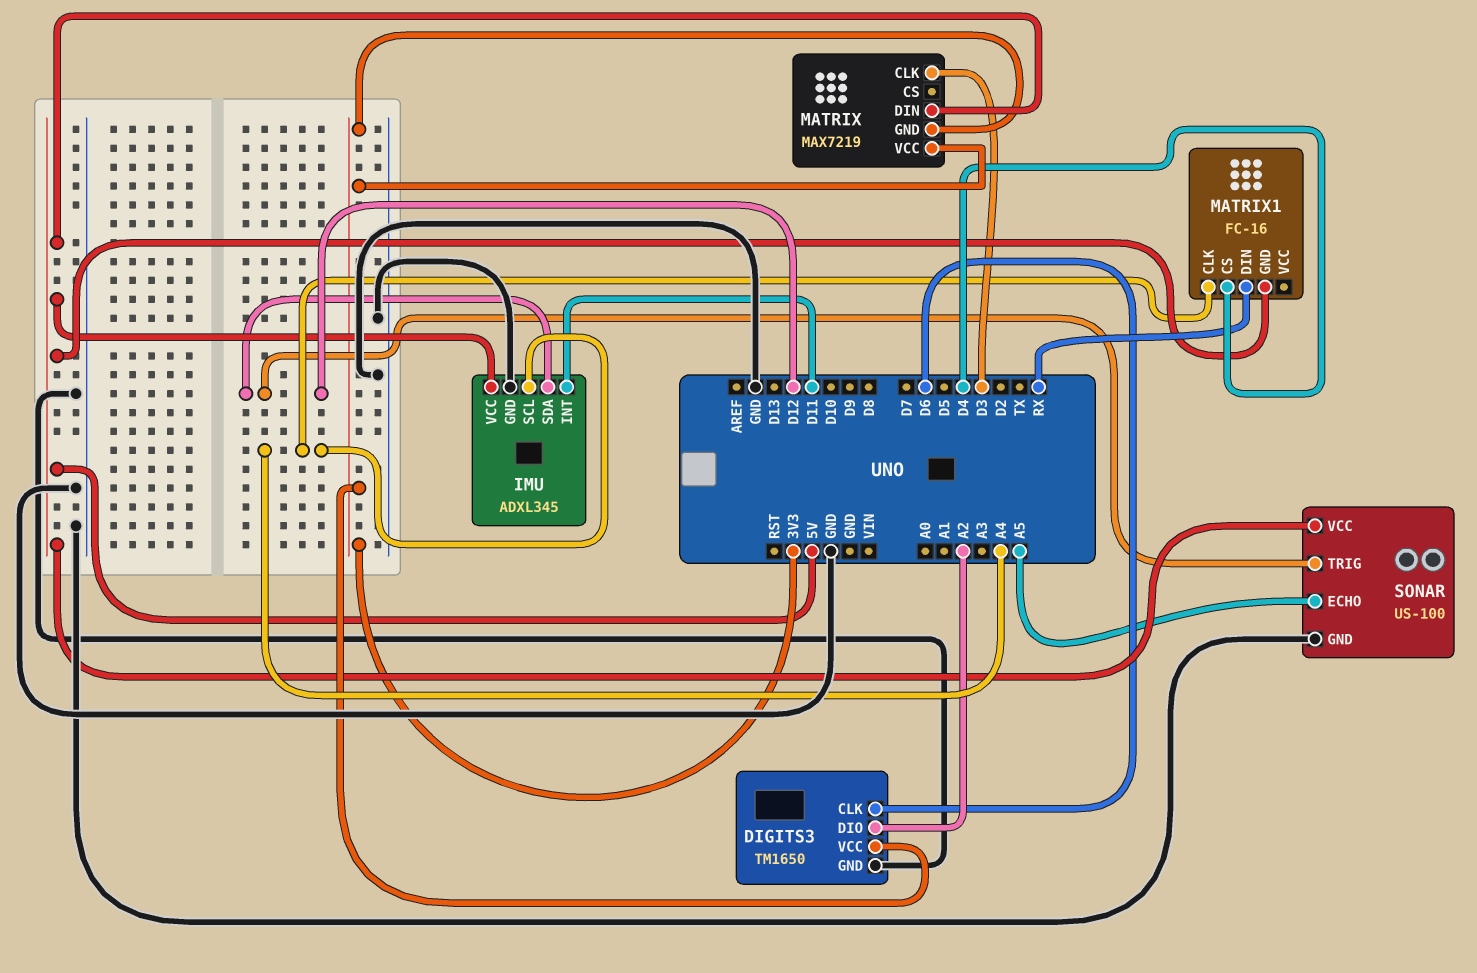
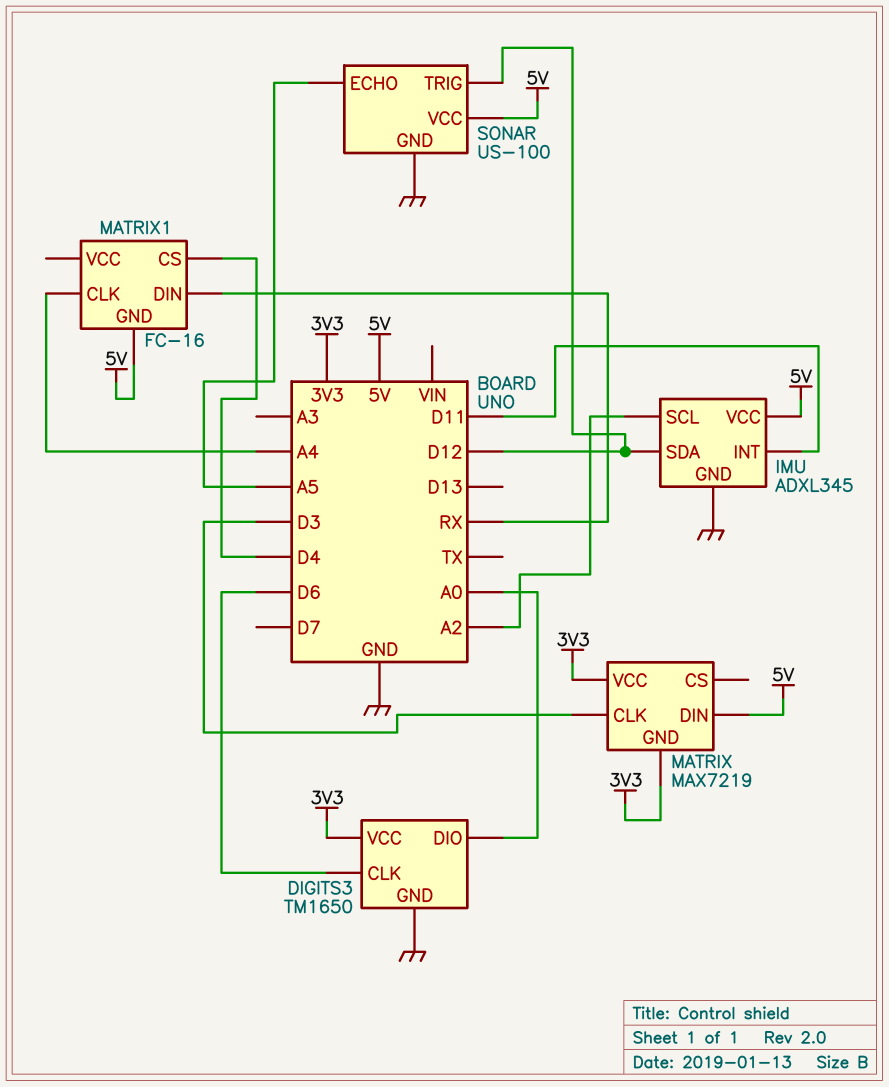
DIGITS3 pin DIO: A2 -> A0
IMU pin SCL: A4 -> A2

